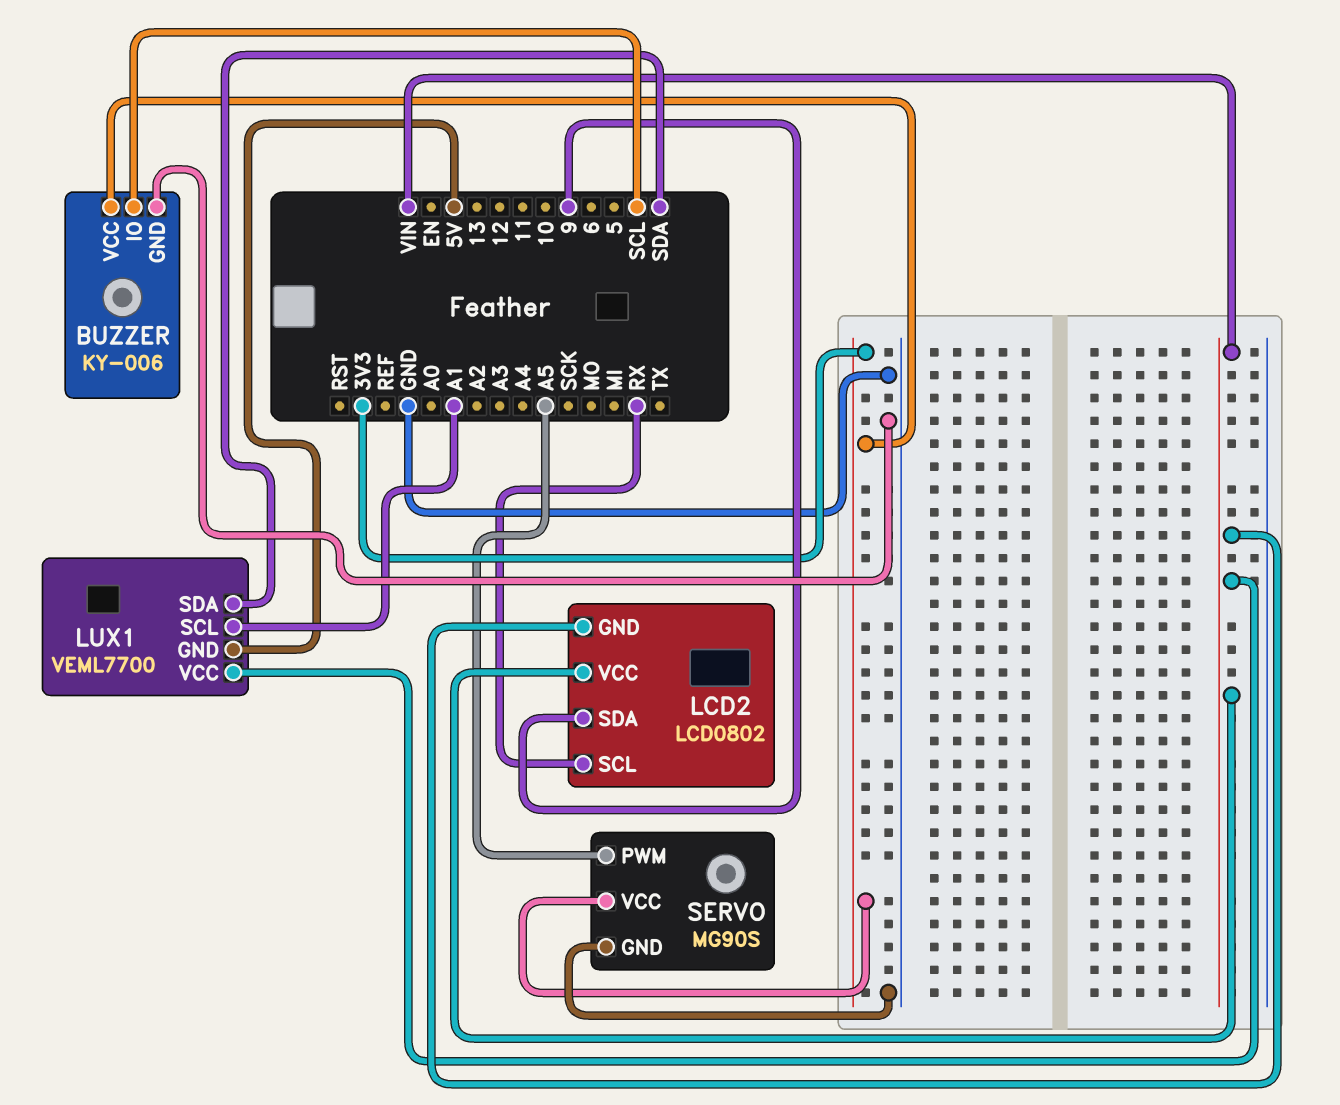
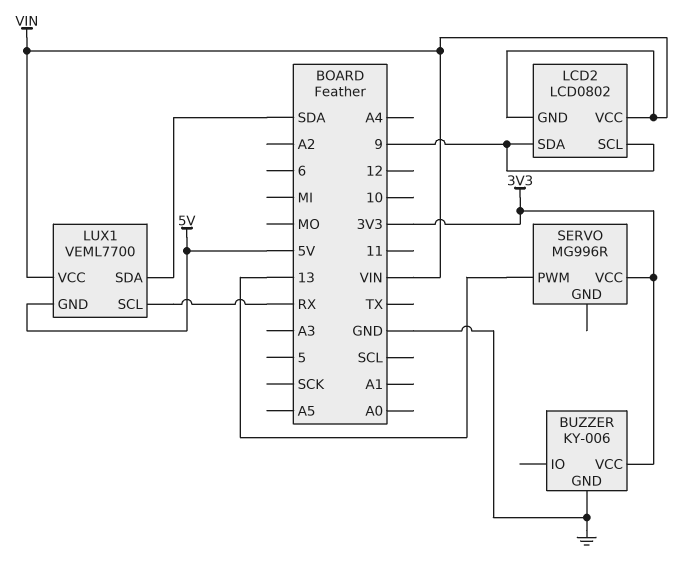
BUZZER pin IO: SCL -> none
LCD2 pin SCL: RX -> 9
LUX1 pin SCL: A1 -> RX
SERVO: MG90S -> MG996R
SERVO pin GND: GND -> none
SERVO pin PWM: A5 -> 13

